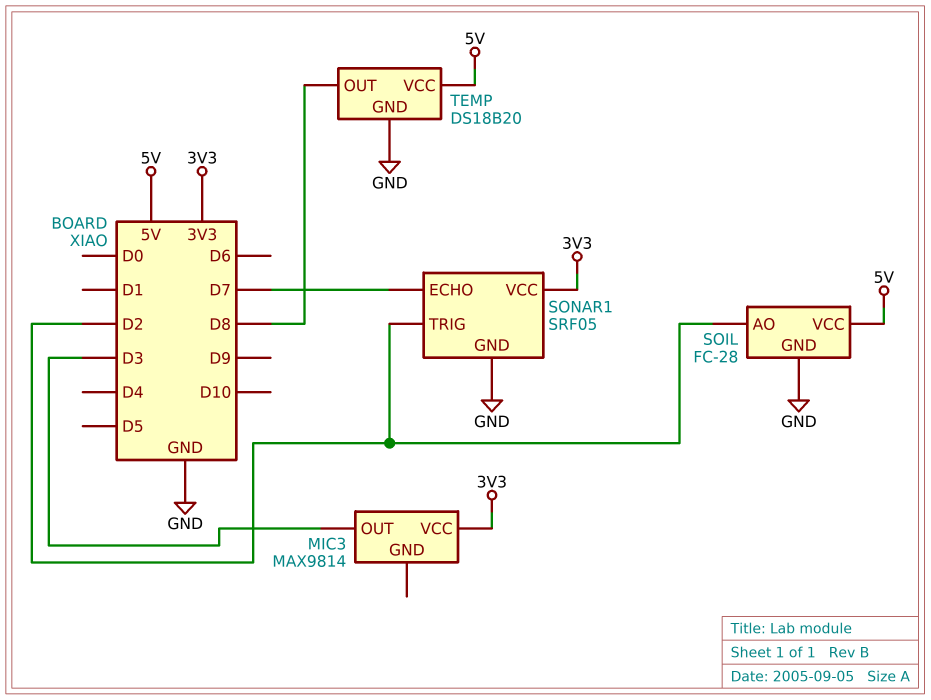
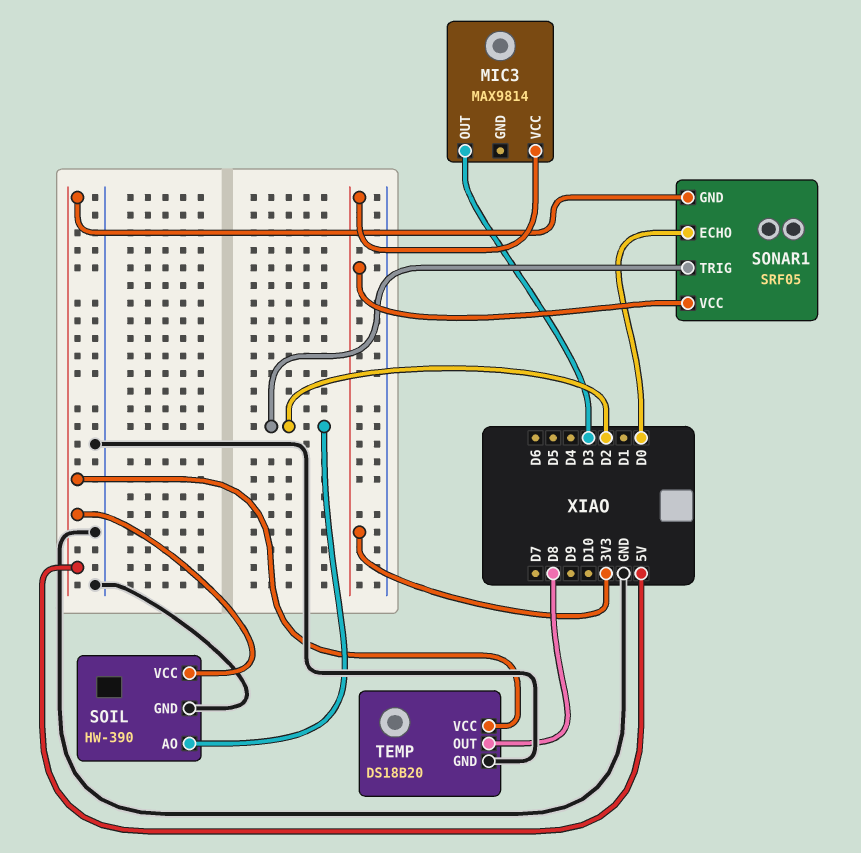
SOIL: FC-28 -> HW-390
SONAR1 pin ECHO: D7 -> D0
SONAR1 pin GND: GND -> 5V

